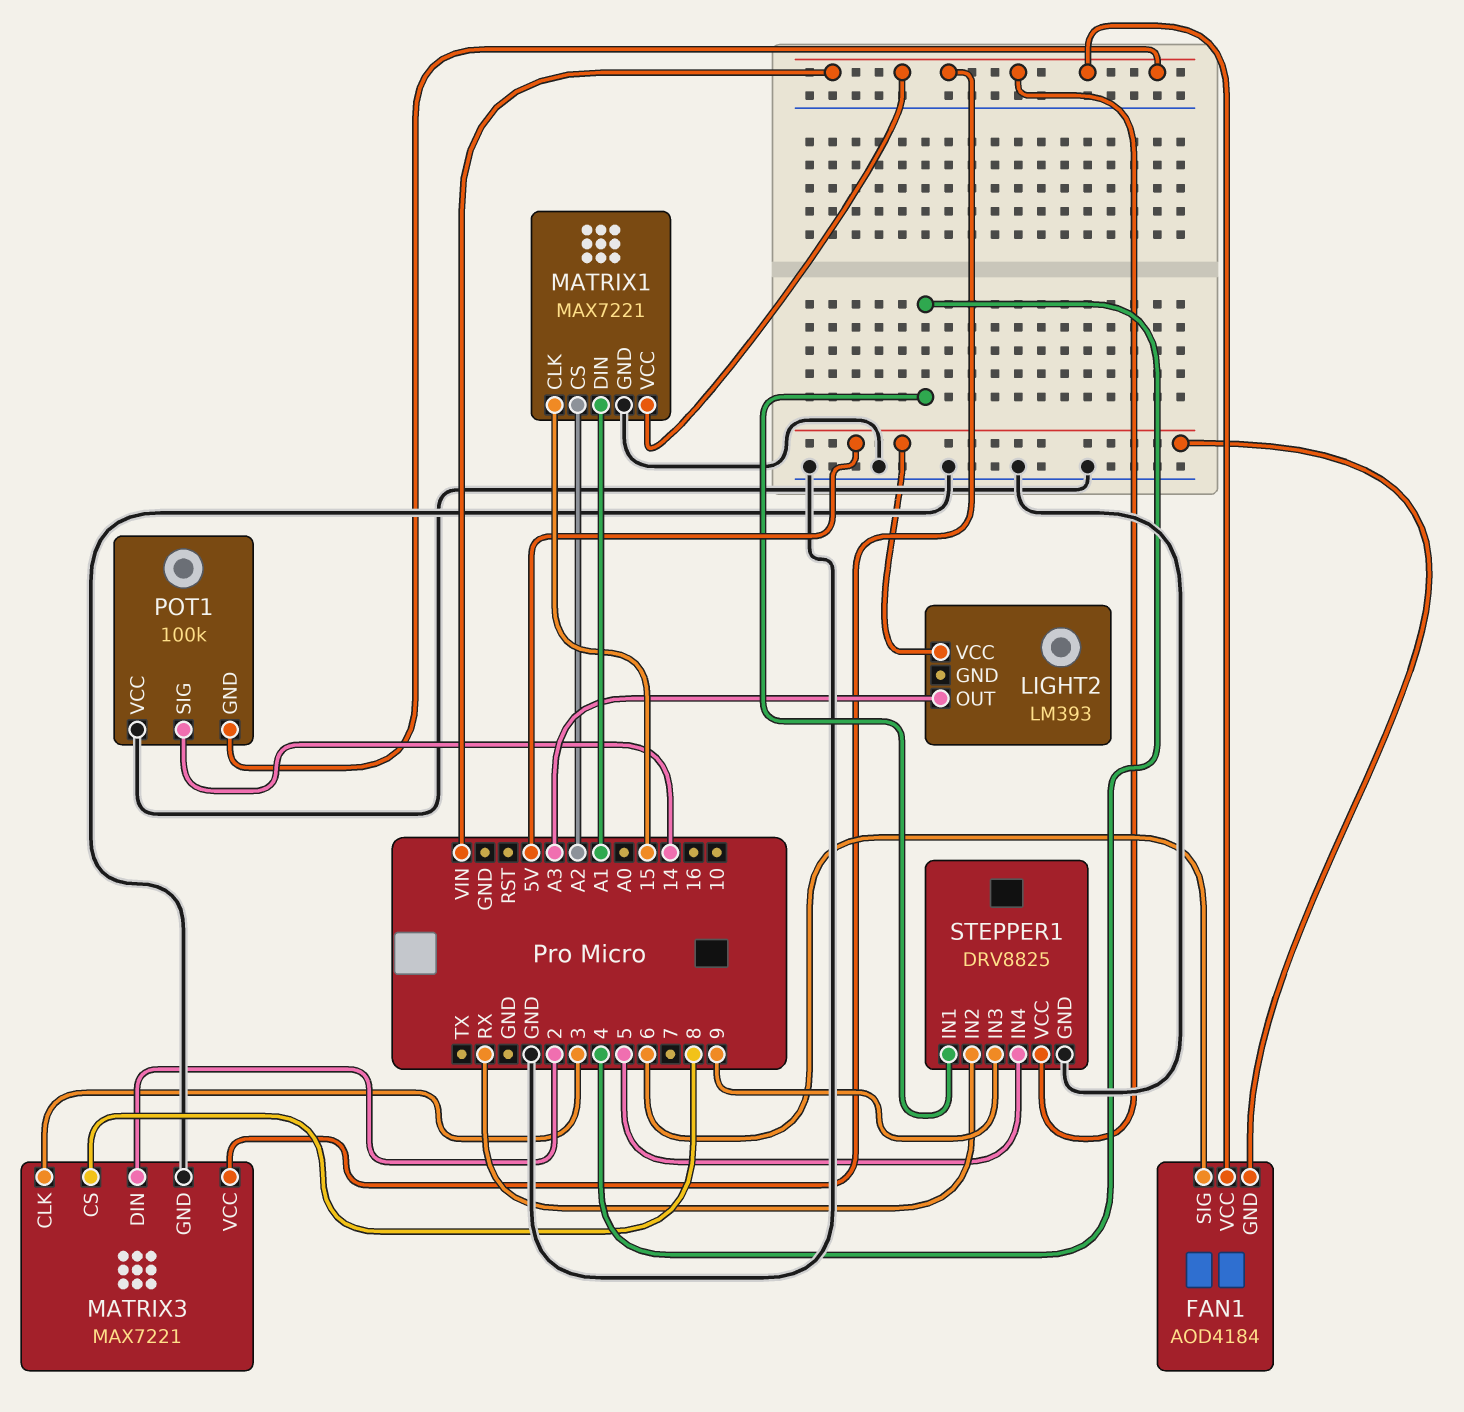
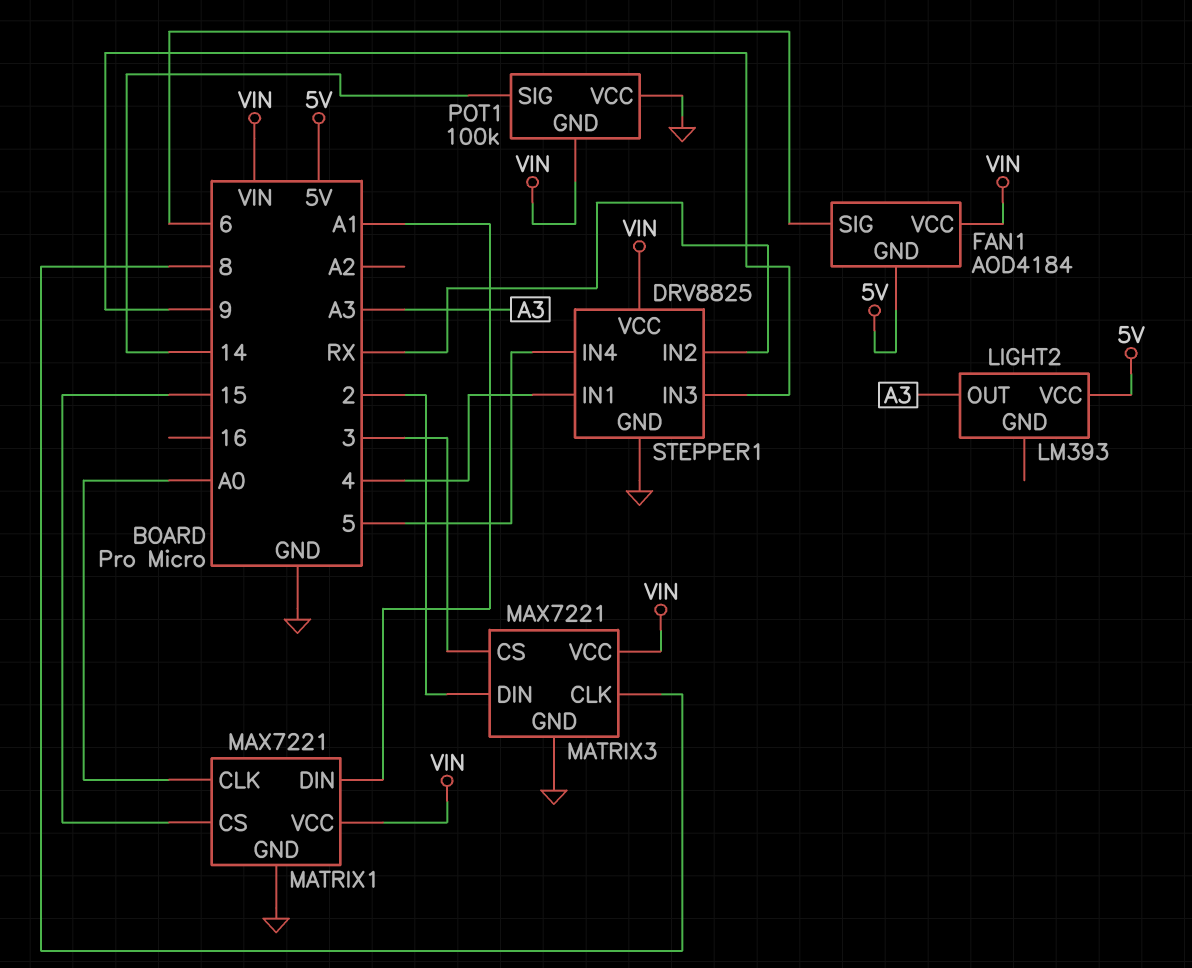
MATRIX1 pin CLK: 15 -> A0
MATRIX1 pin CS: A2 -> 15
MATRIX3 pin CLK: 3 -> 8
MATRIX3 pin CS: 8 -> 3

